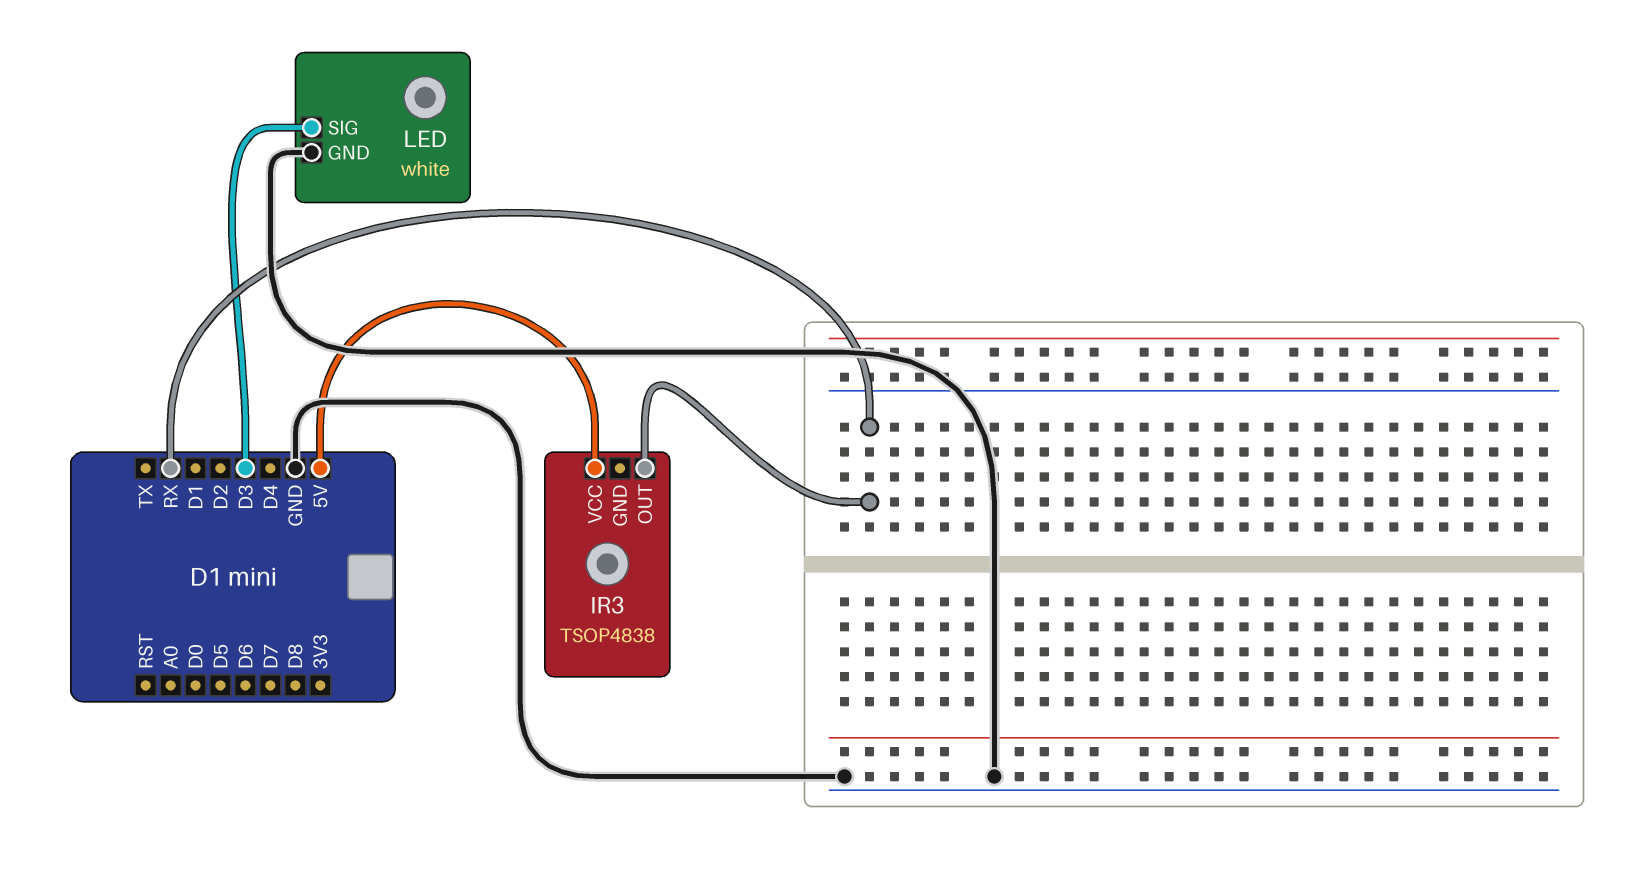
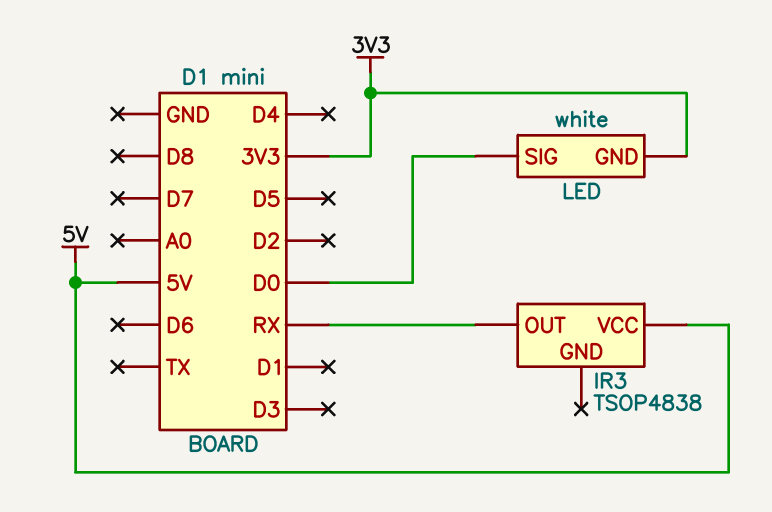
LED pin GND: GND -> 3V3
LED pin SIG: D3 -> D0

